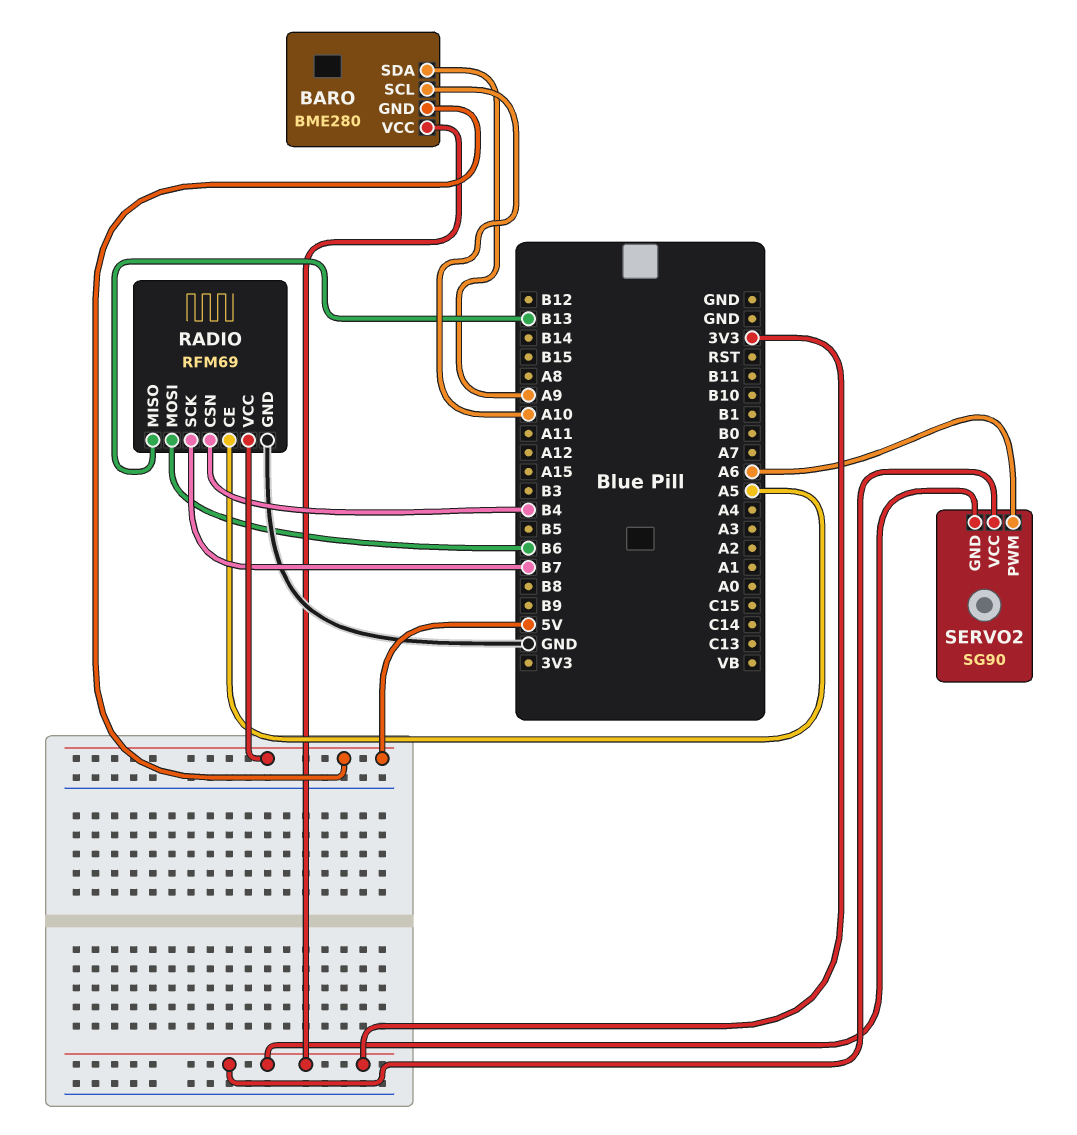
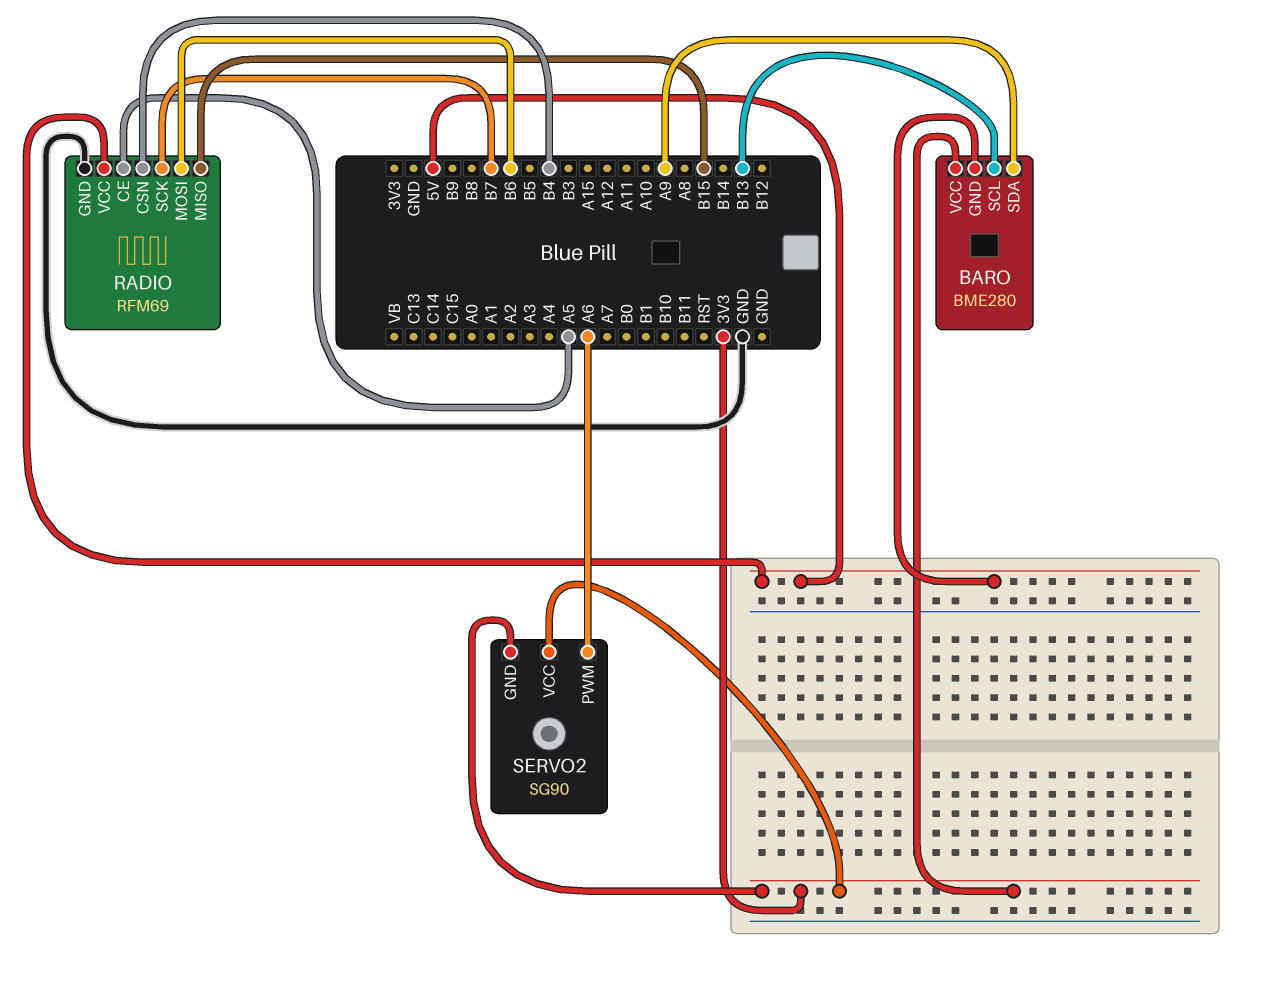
BARO pin SCL: A10 -> B13
RADIO pin MISO: B13 -> B15

